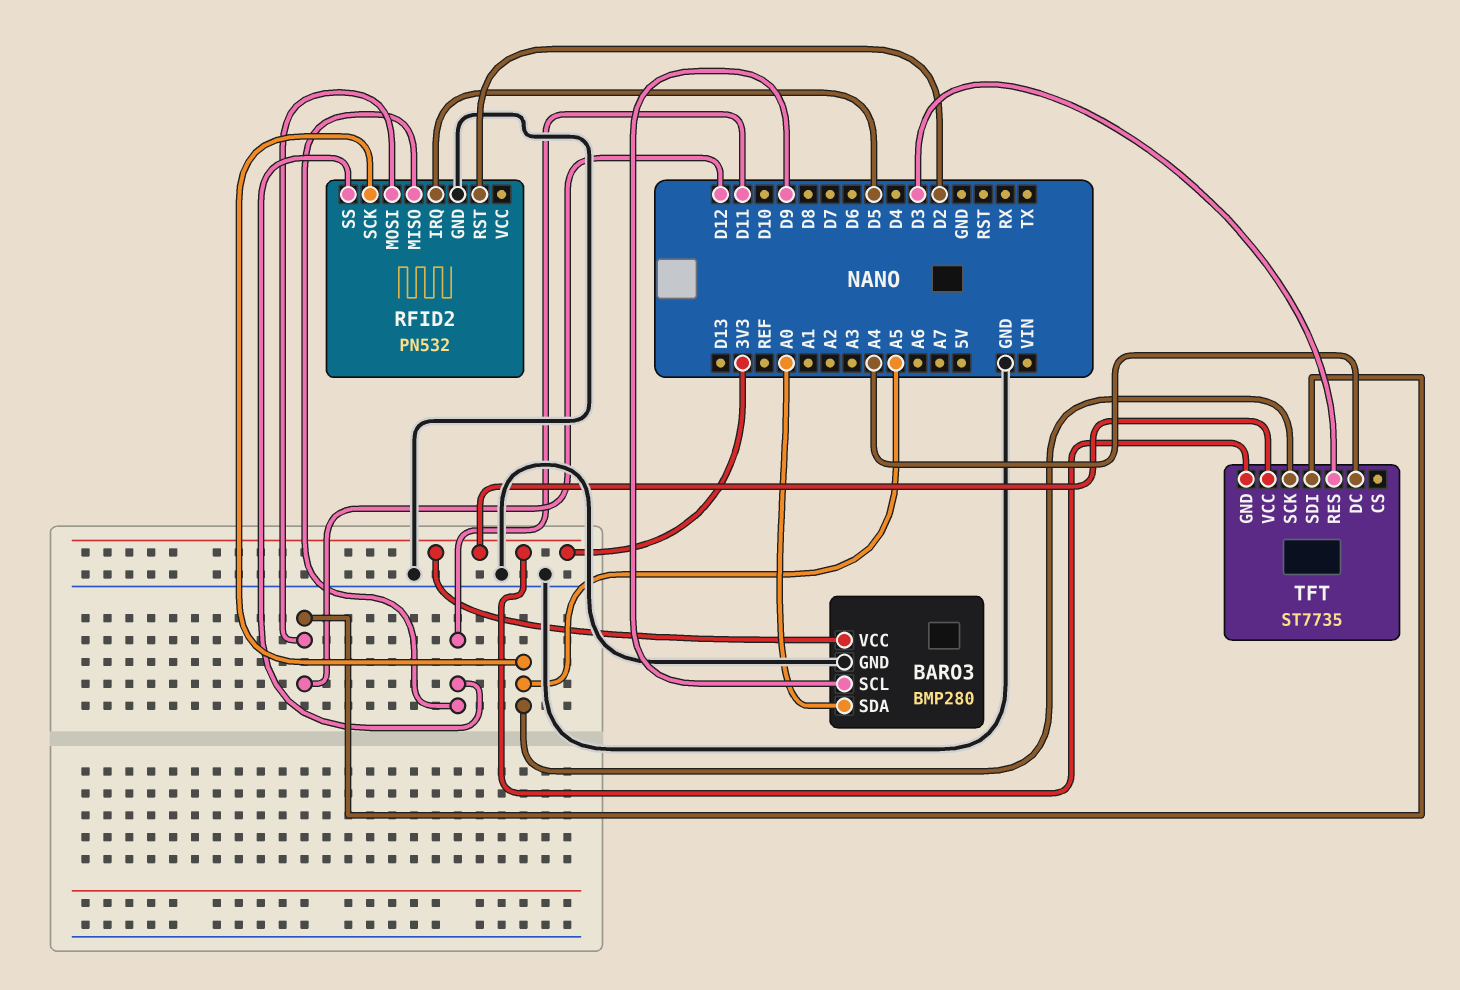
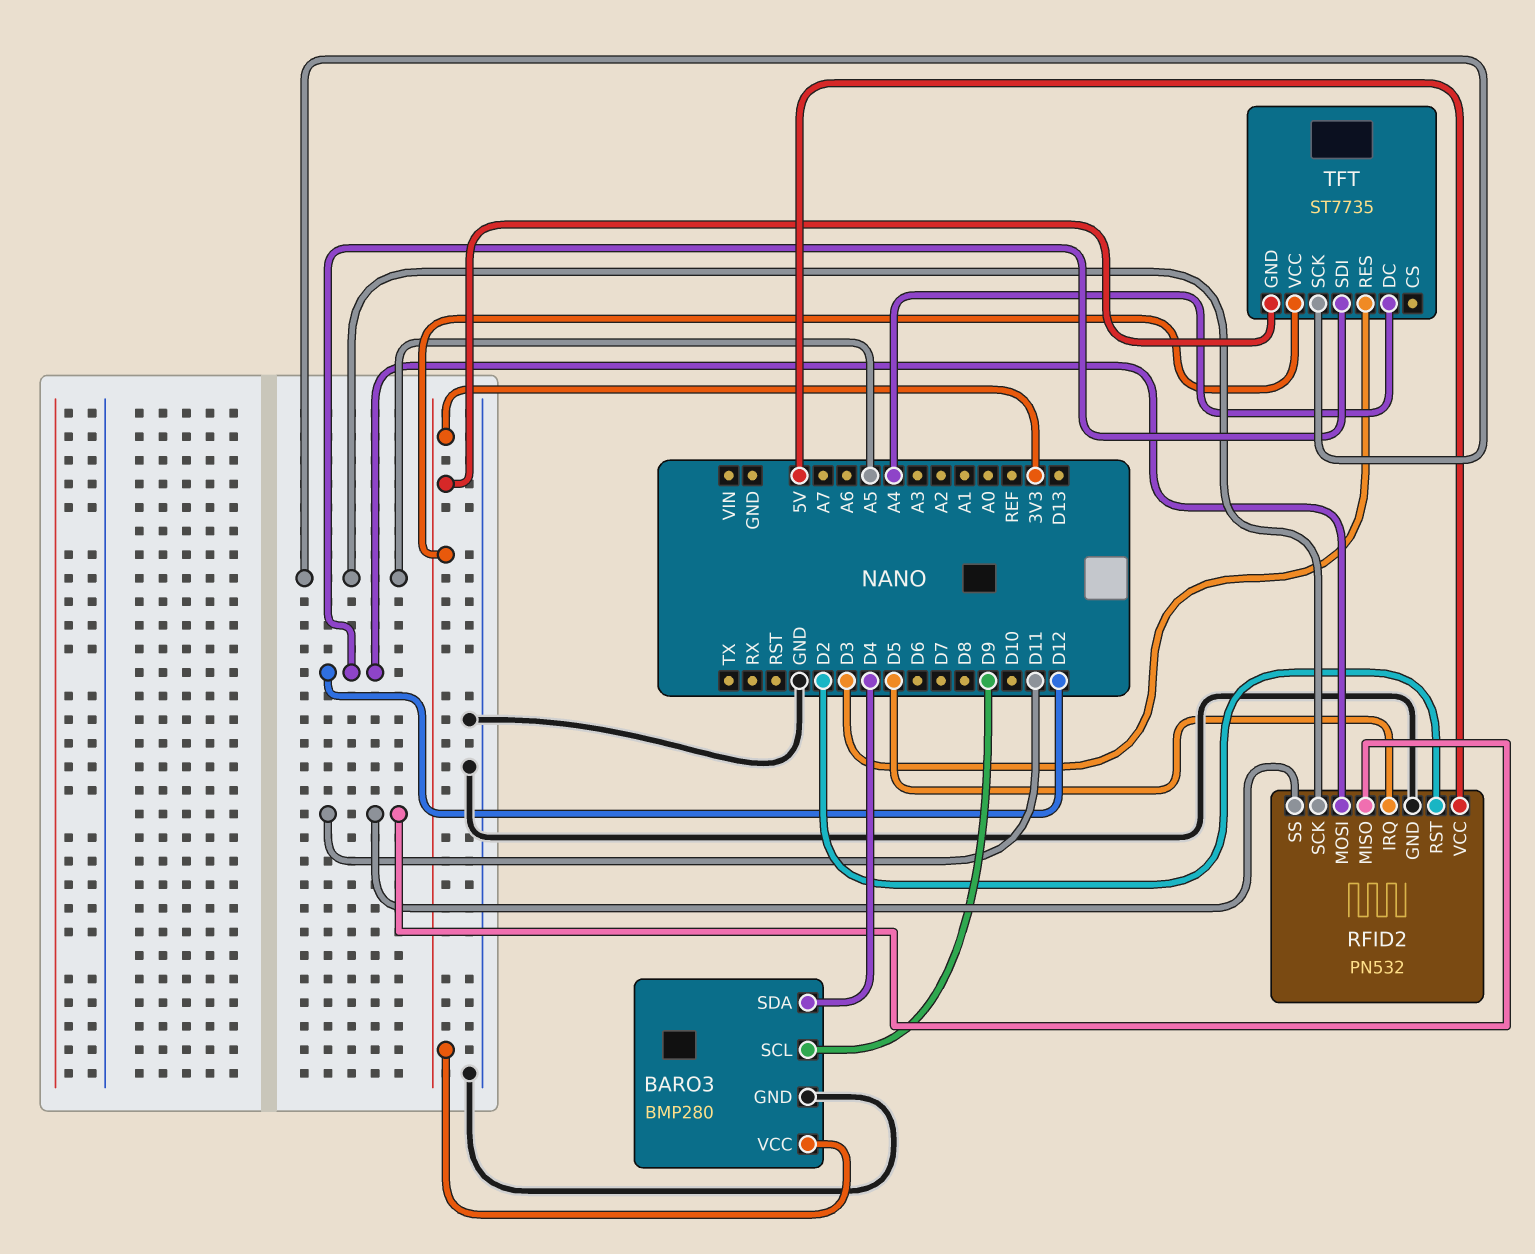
BARO3 pin SDA: A0 -> D4
RFID2 pin VCC: none -> 5V

